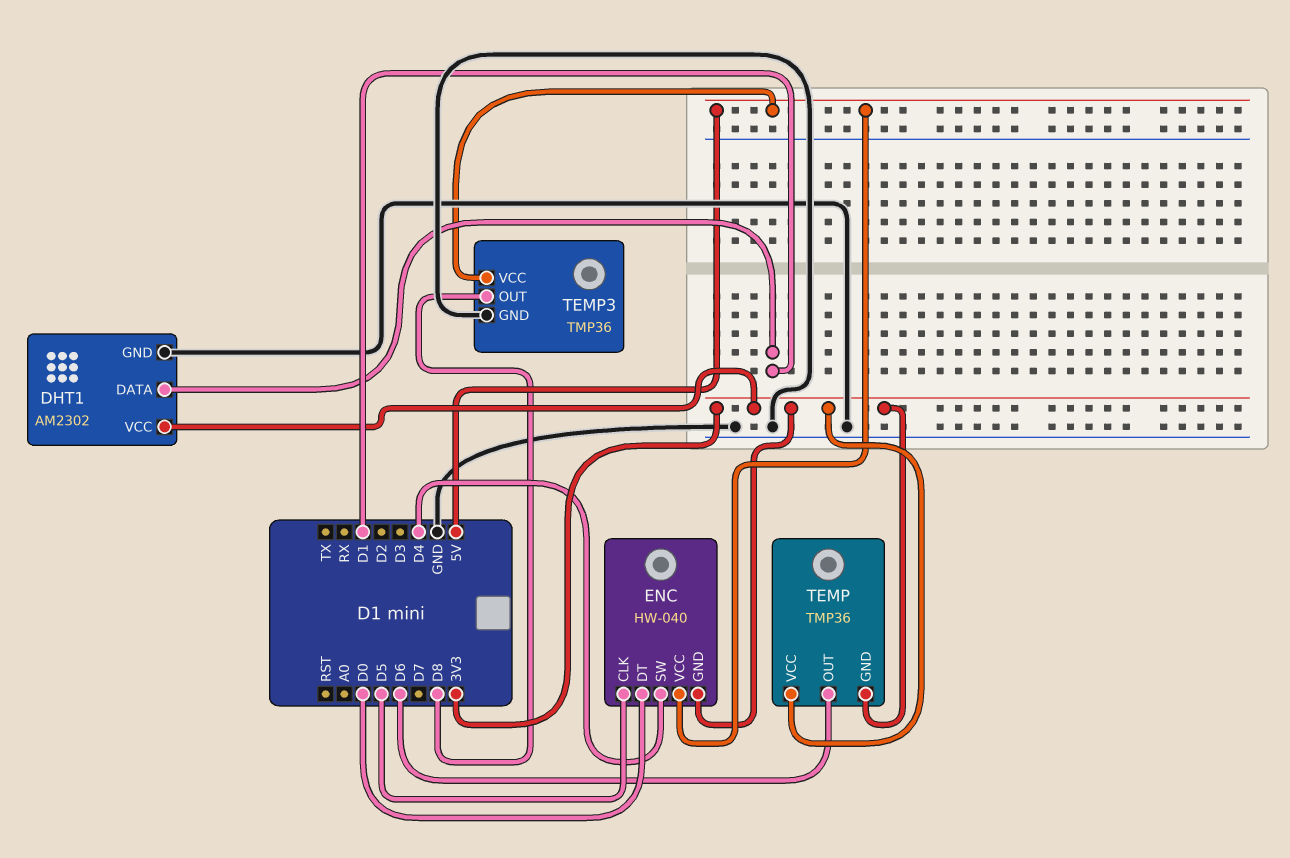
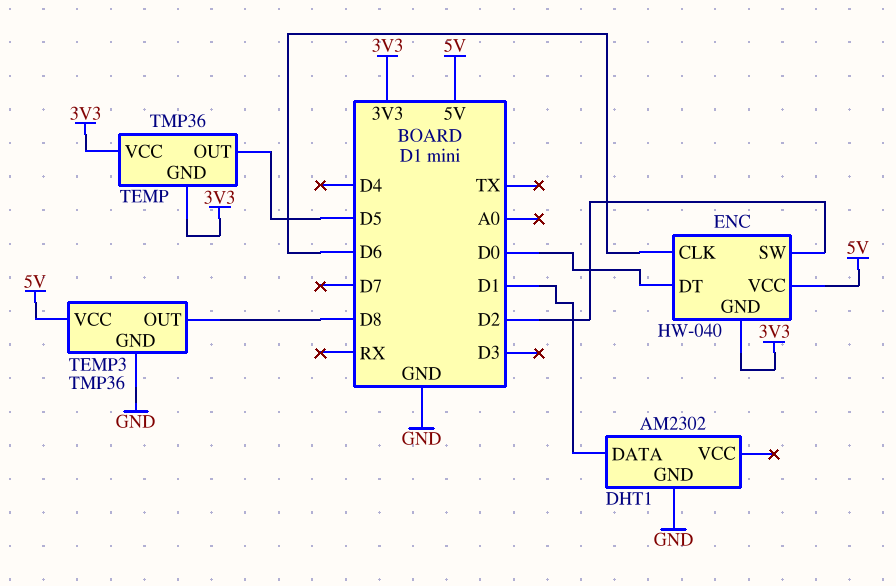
DHT1 pin VCC: 3V3 -> none
ENC pin CLK: D5 -> D6
ENC pin SW: D4 -> D2
TEMP pin OUT: D6 -> D5

